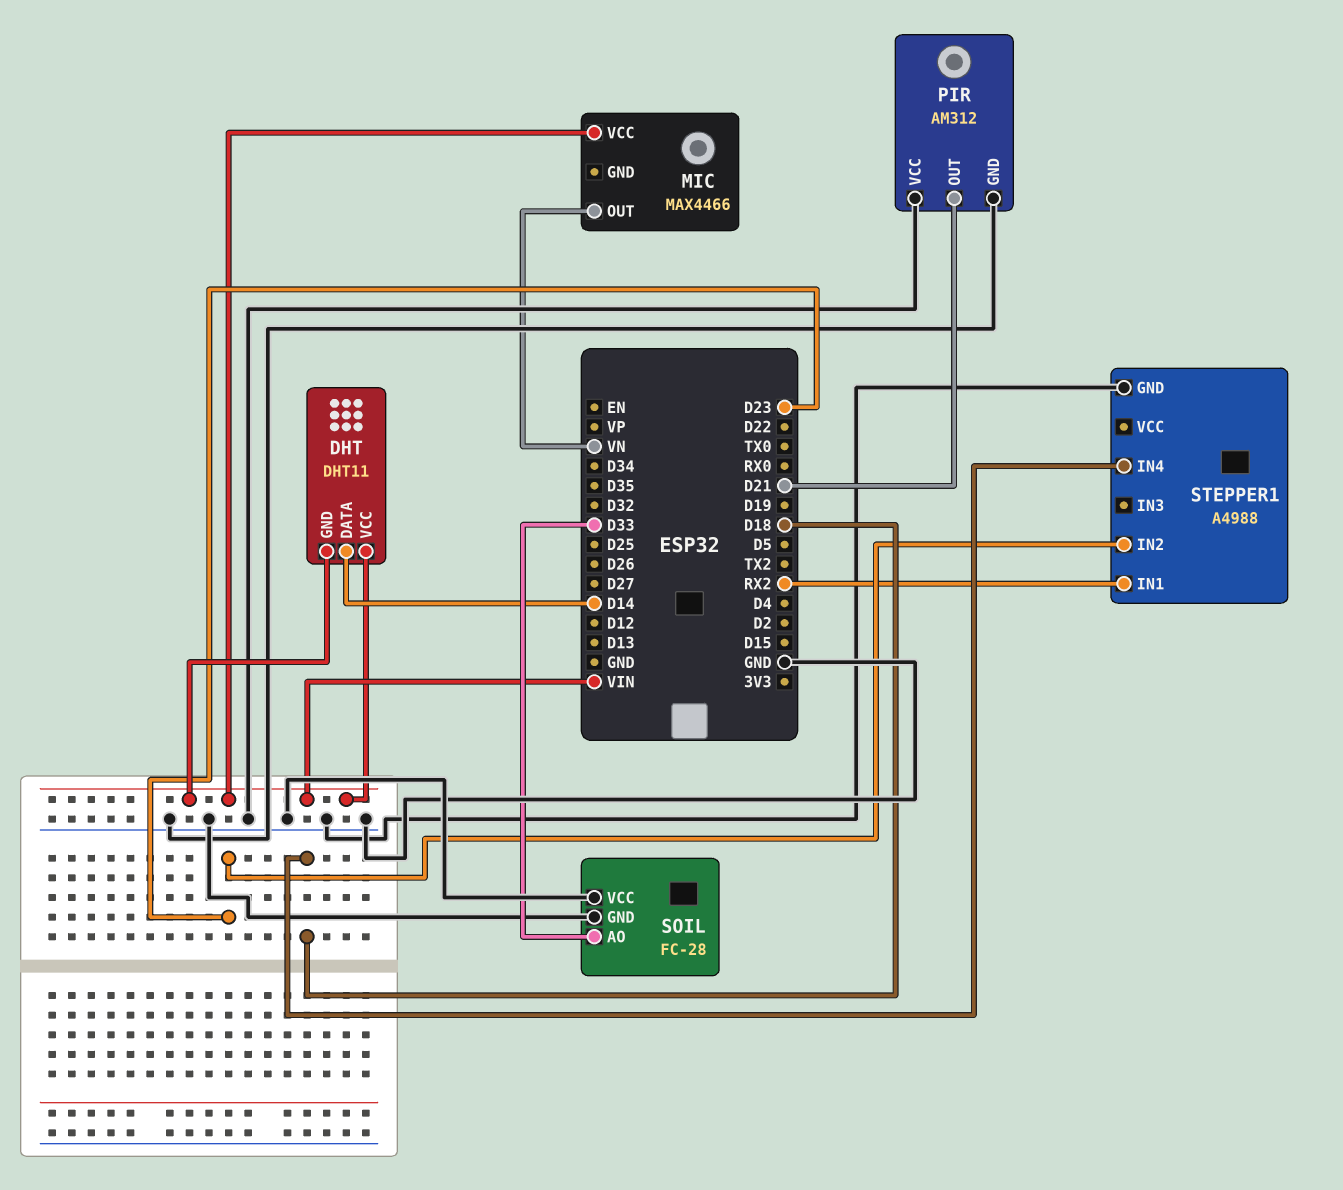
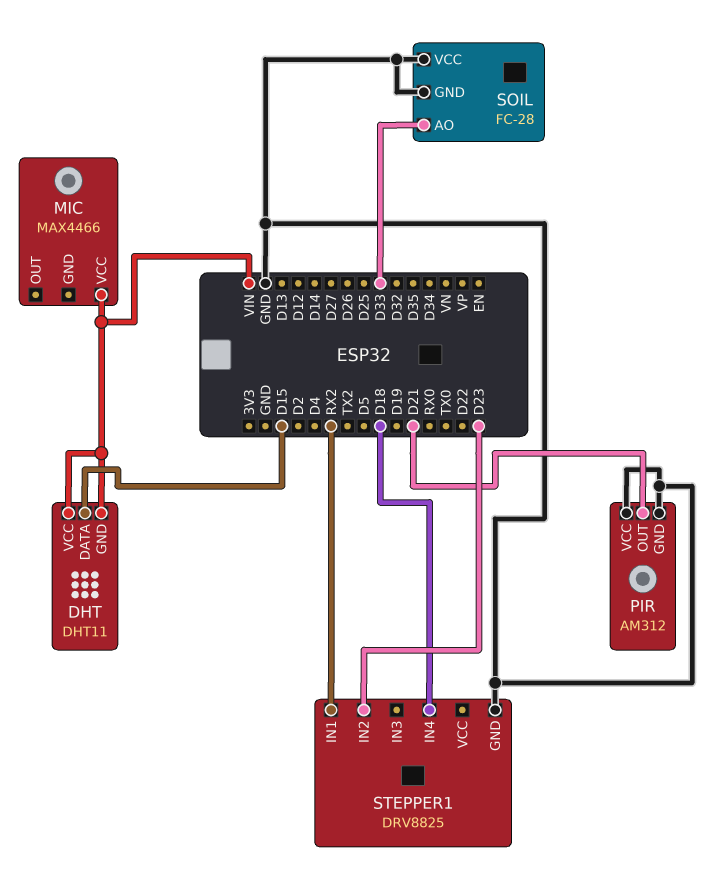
DHT pin DATA: D14 -> D15
MIC pin OUT: VN -> none
STEPPER1: A4988 -> DRV8825

